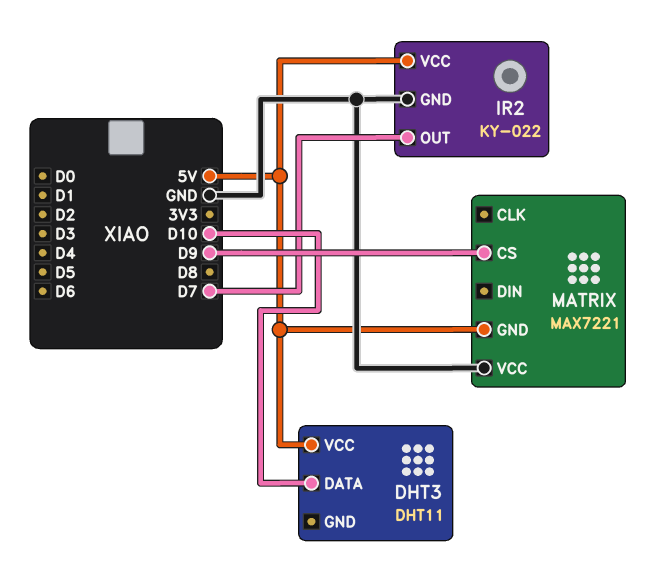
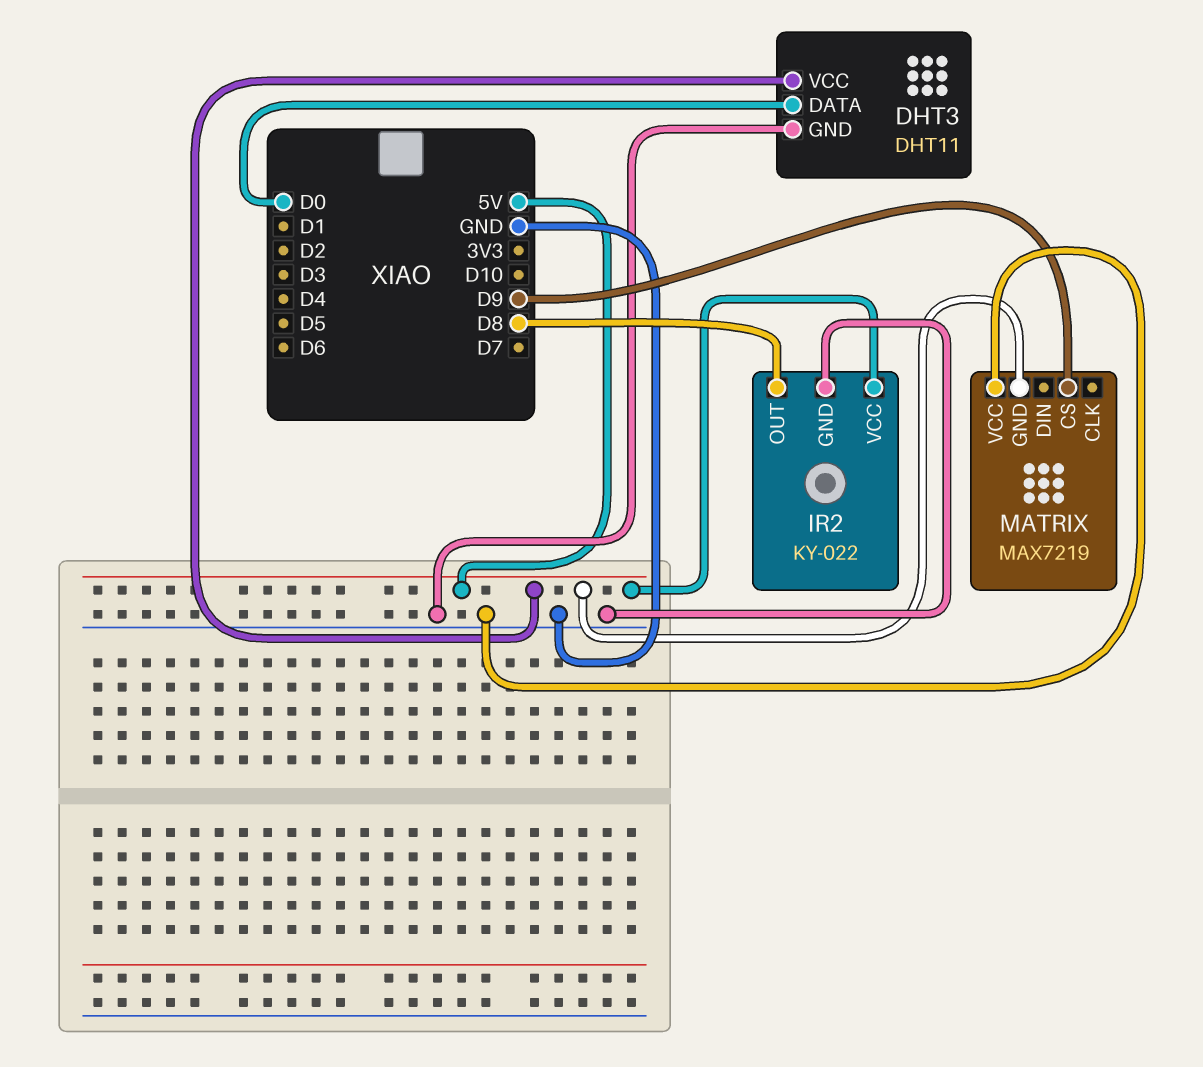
DHT3 pin DATA: D10 -> D0
DHT3 pin GND: none -> GND
IR2 pin OUT: D7 -> D8
MATRIX: MAX7221 -> MAX7219

